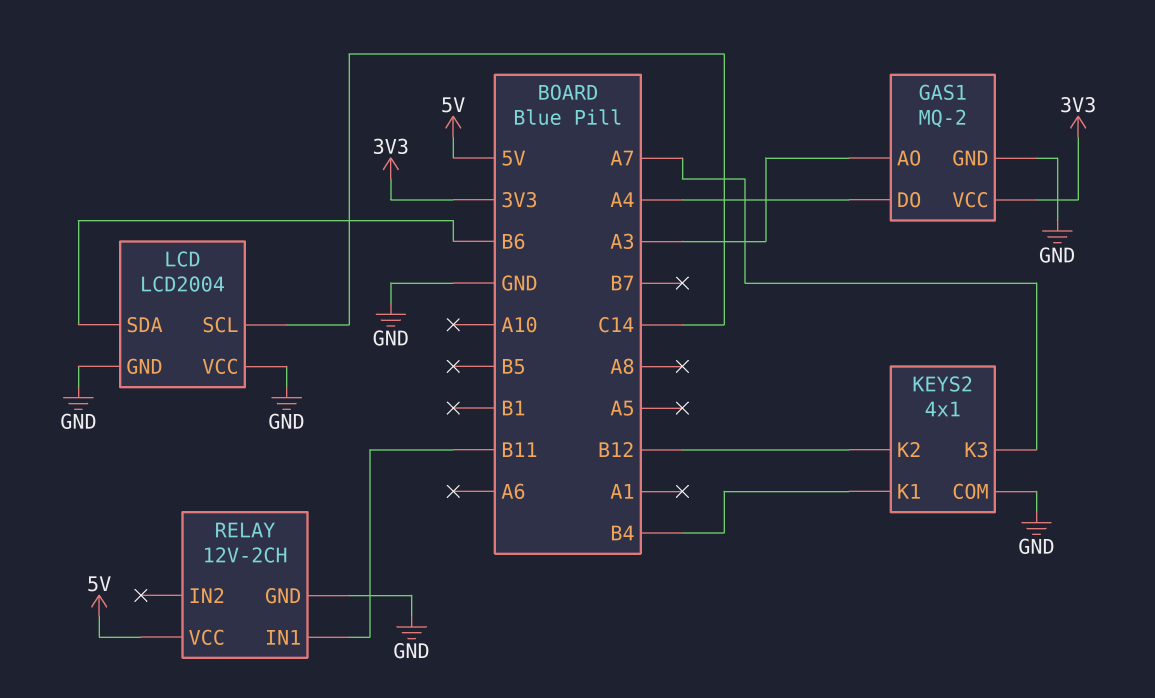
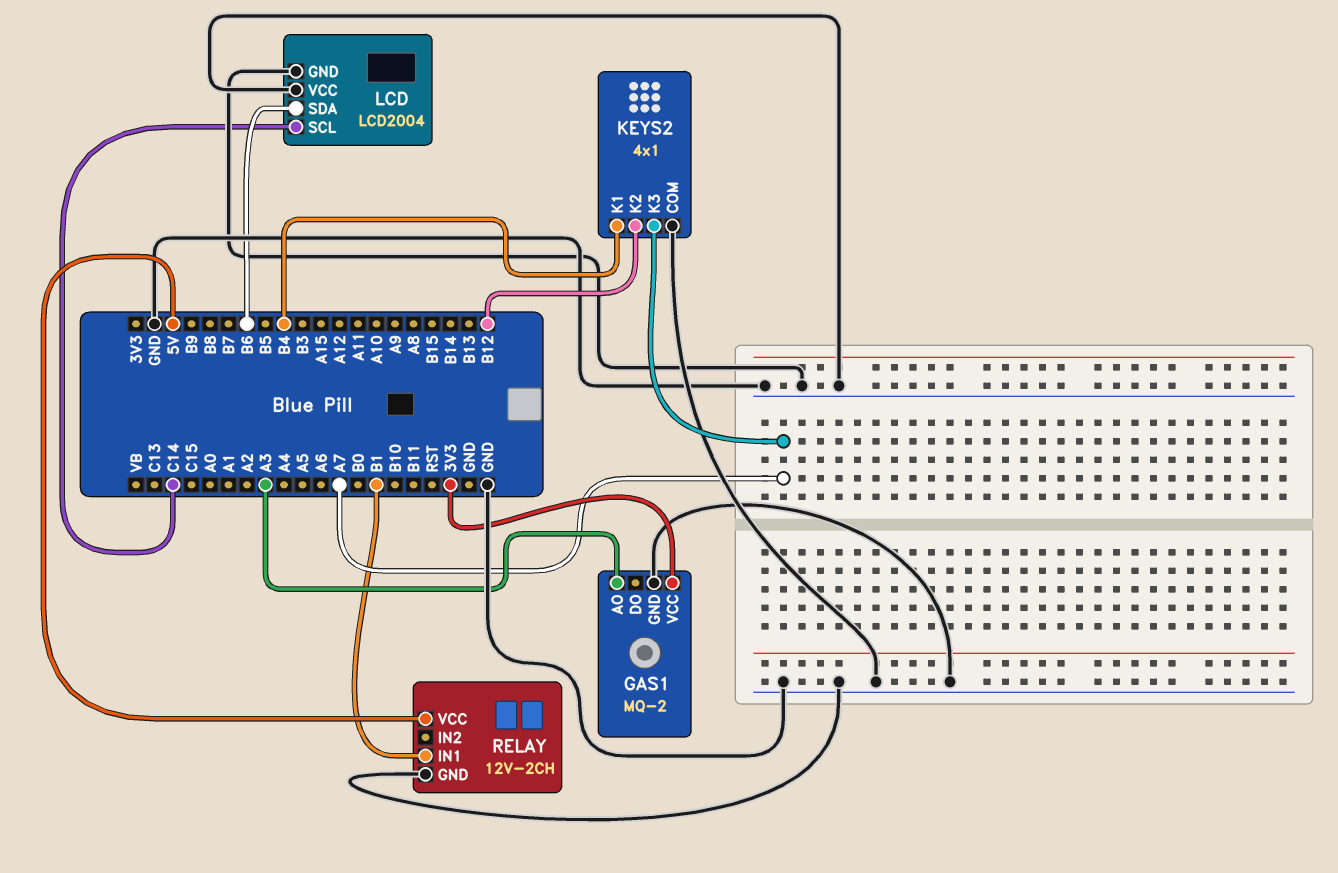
GAS1 pin DO: A4 -> none
RELAY pin IN1: B11 -> B1

